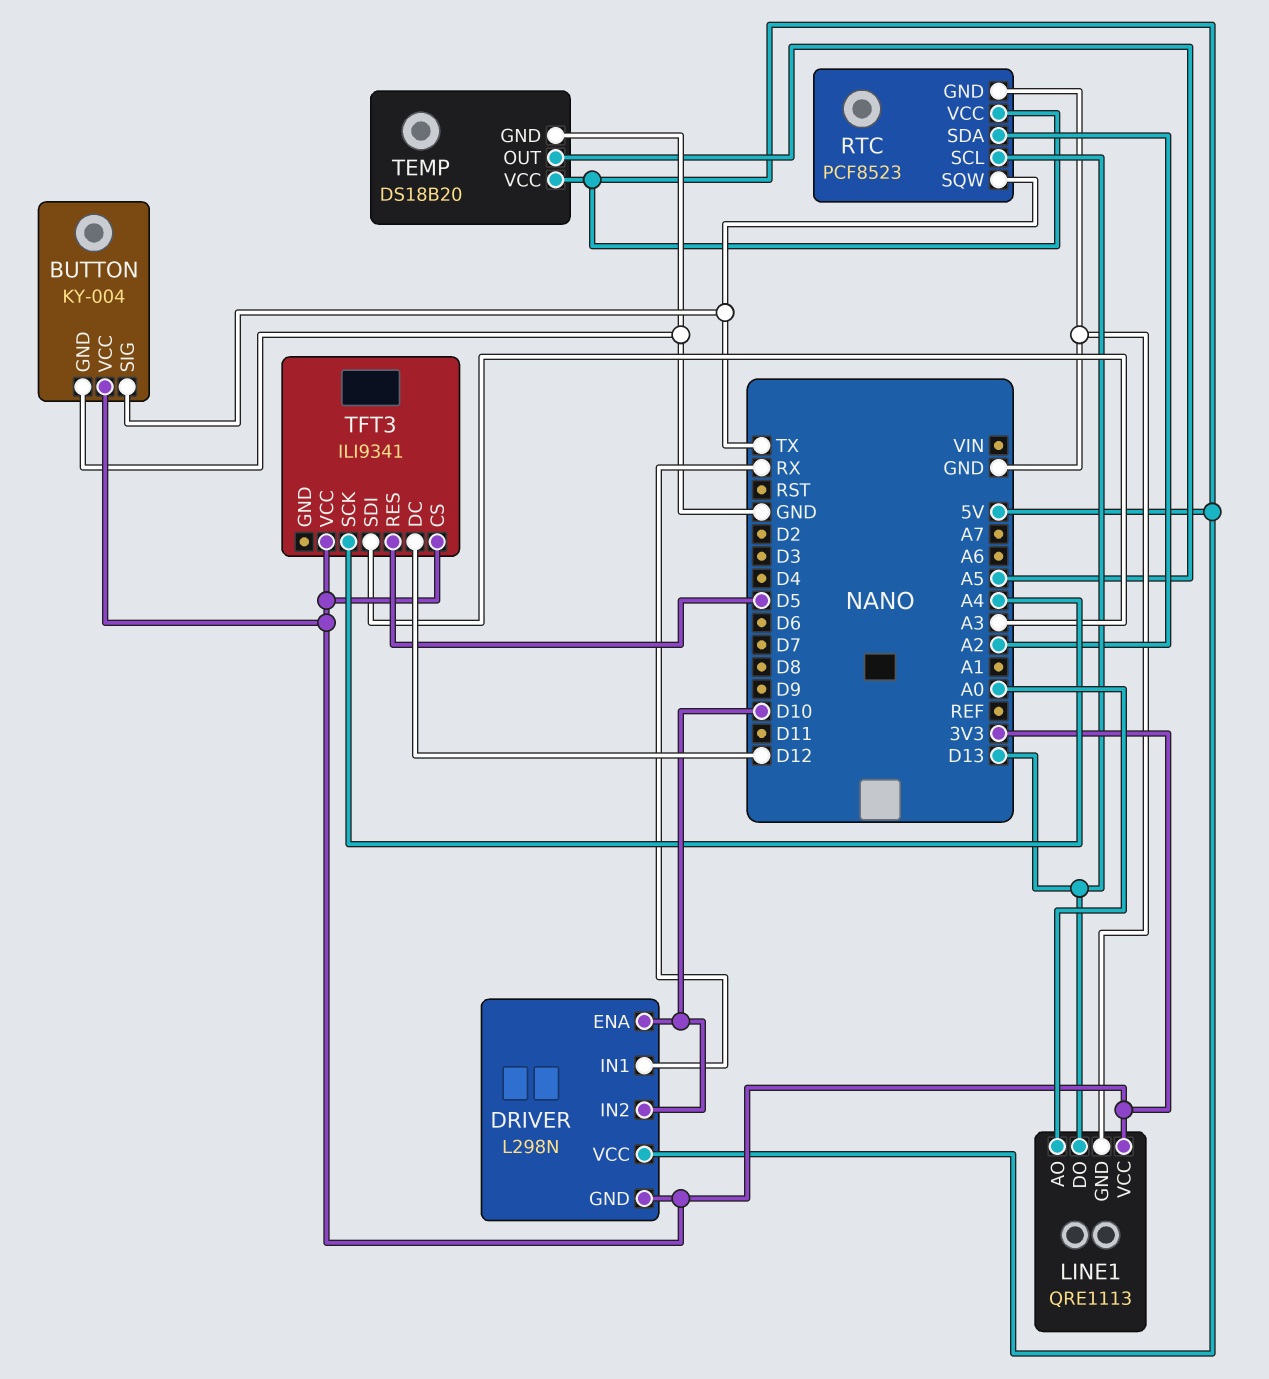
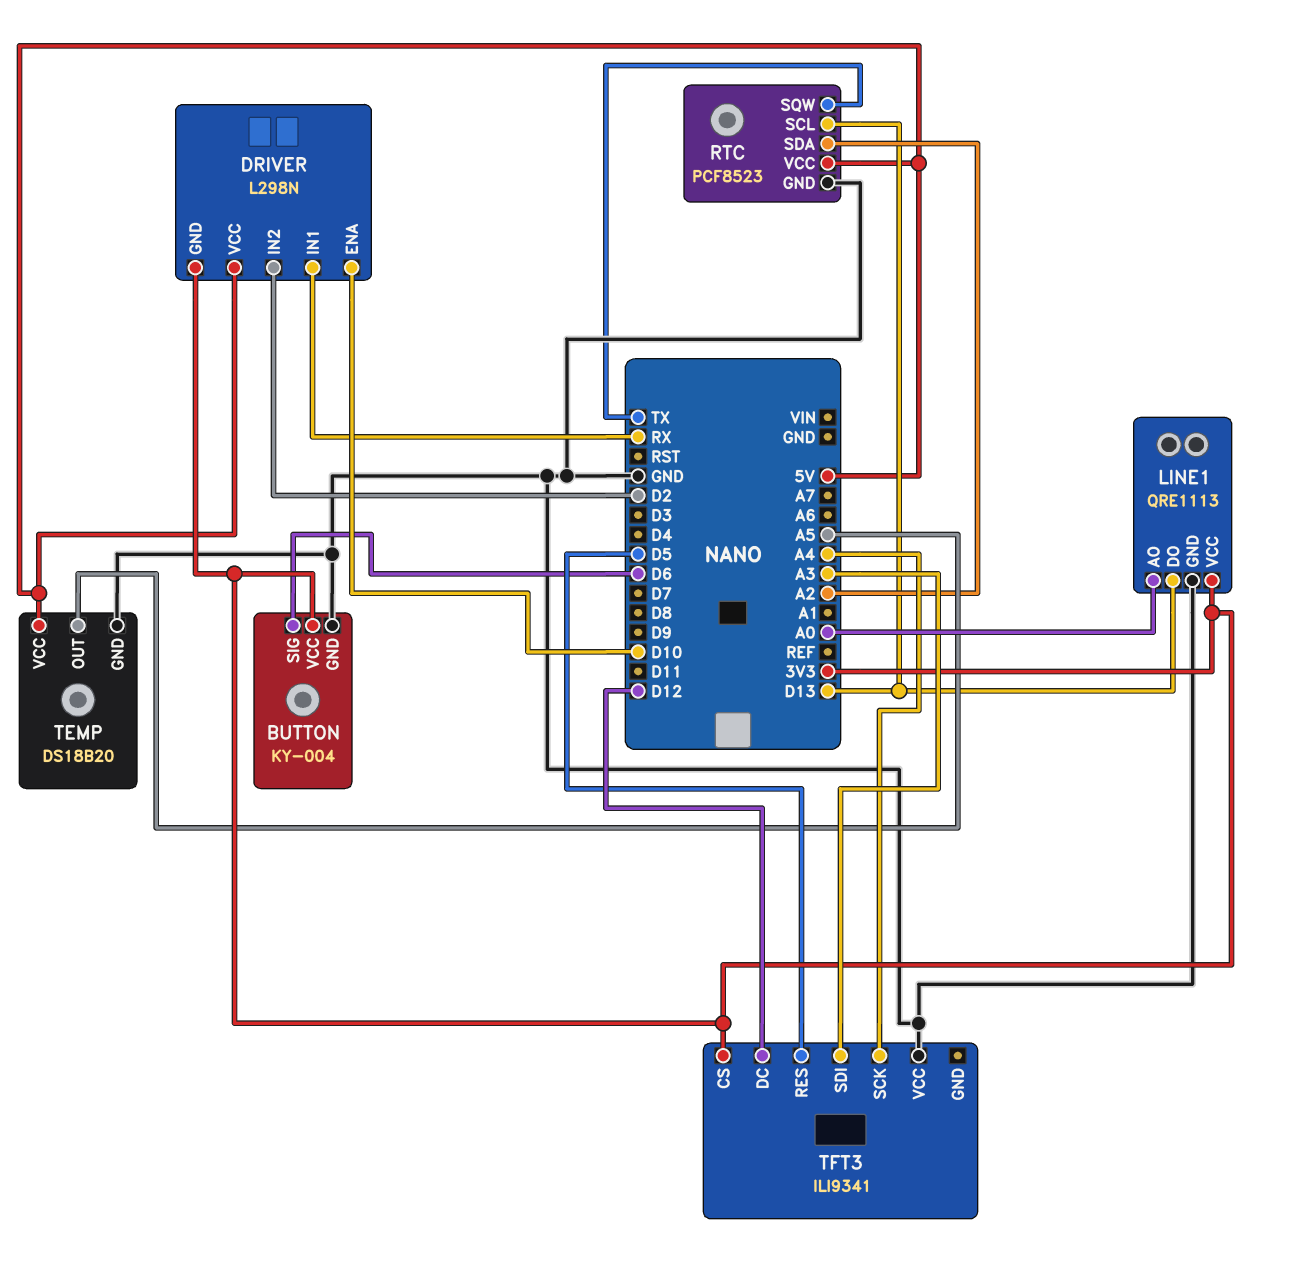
BUTTON pin SIG: TX -> D6
DRIVER pin IN2: D10 -> D2
TFT3 pin VCC: 3V3 -> GND

